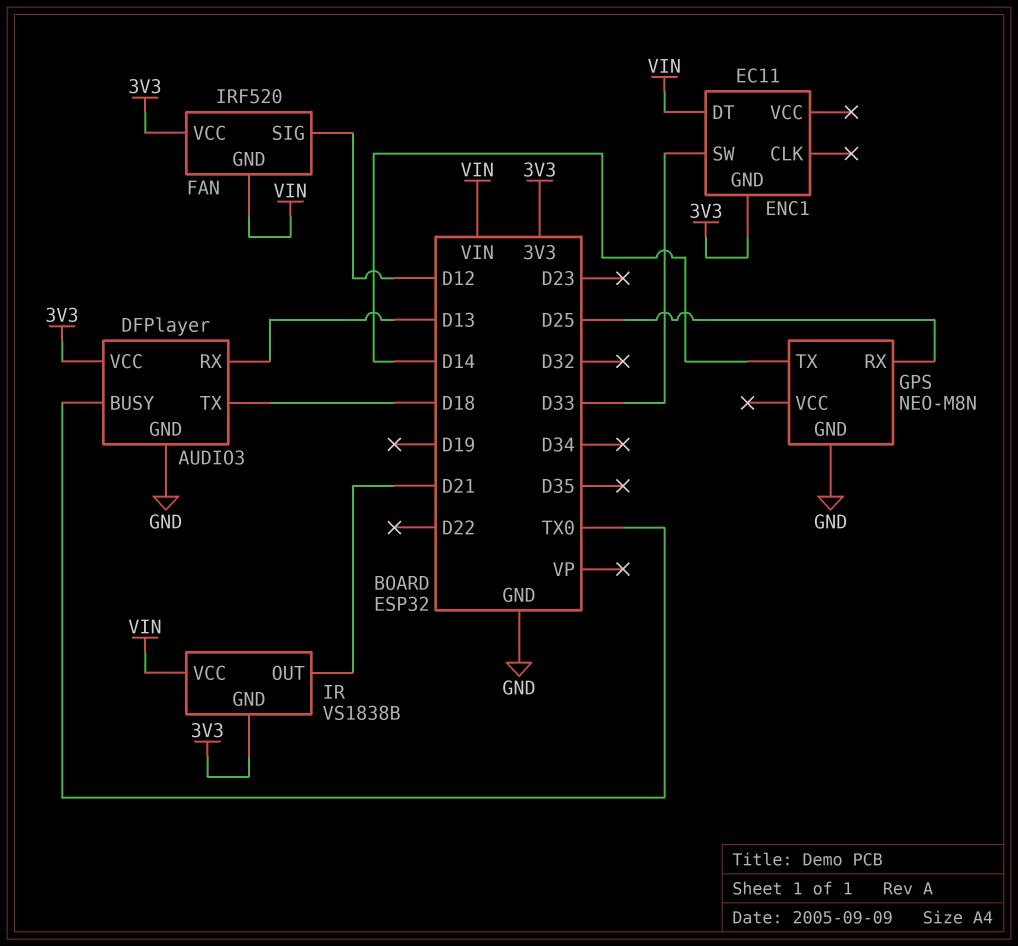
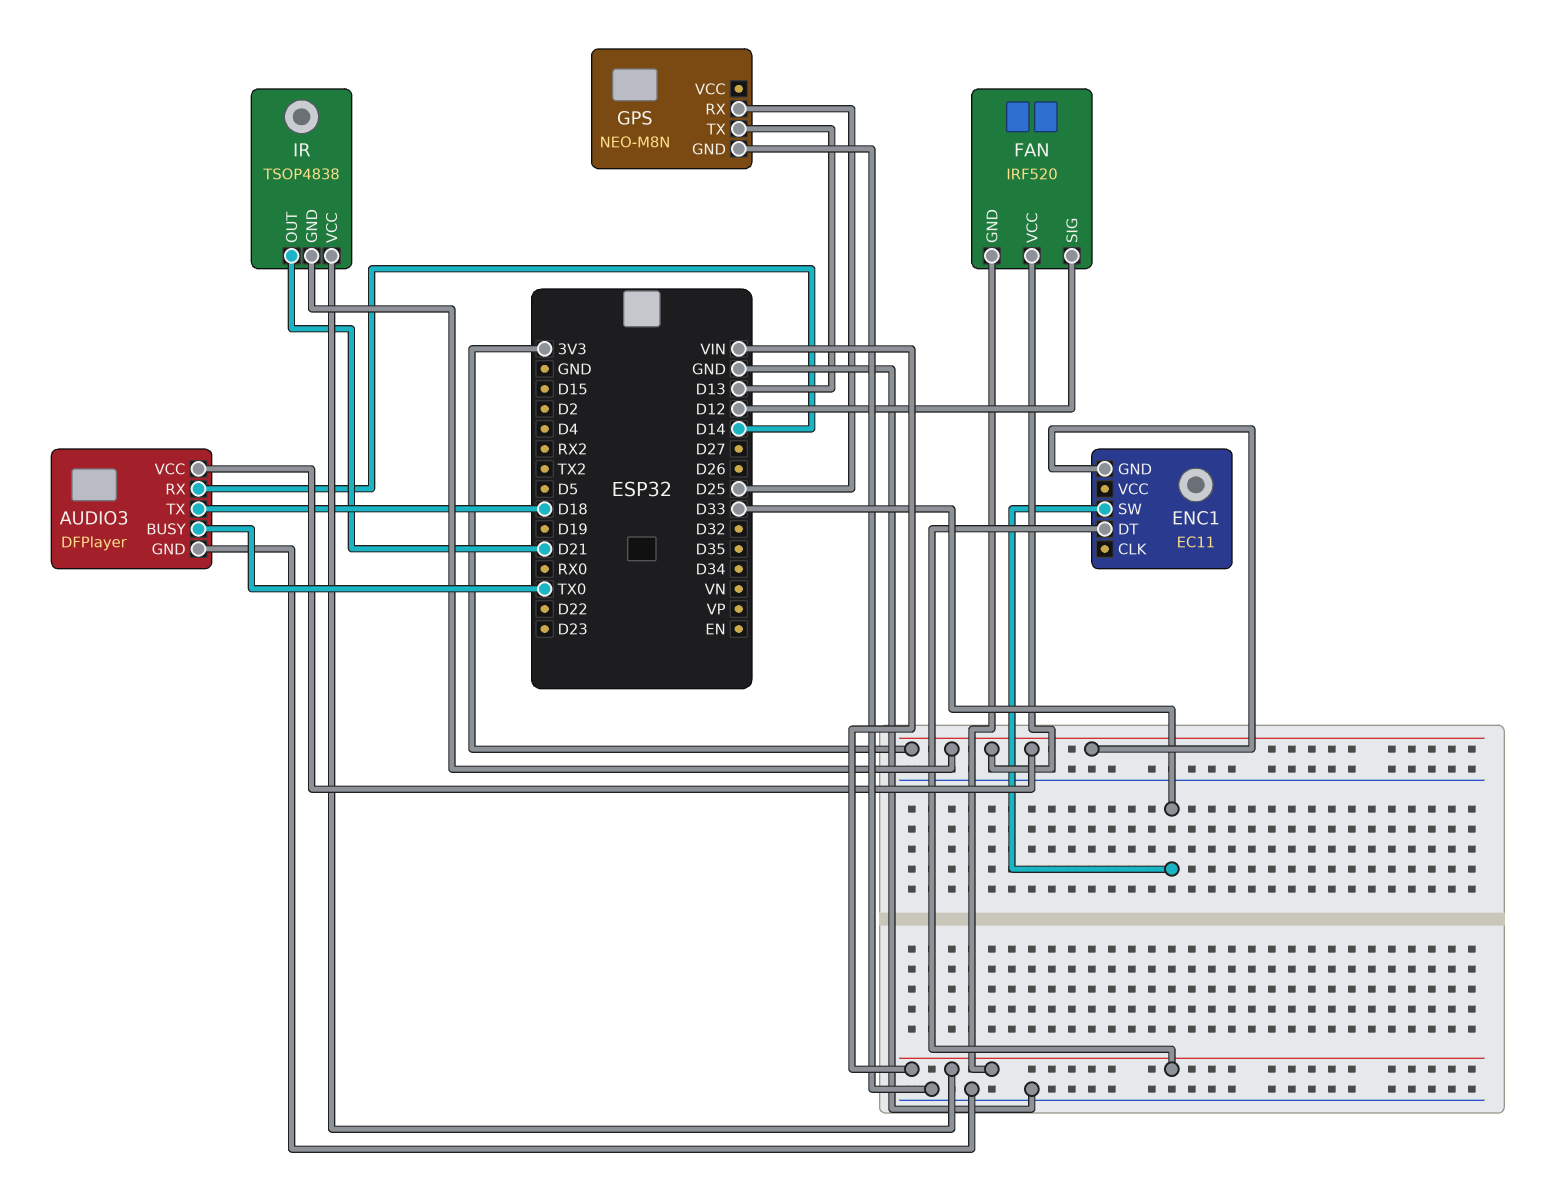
AUDIO3 pin RX: D13 -> D14
GPS pin TX: D14 -> D13
IR: VS1838B -> TSOP4838

